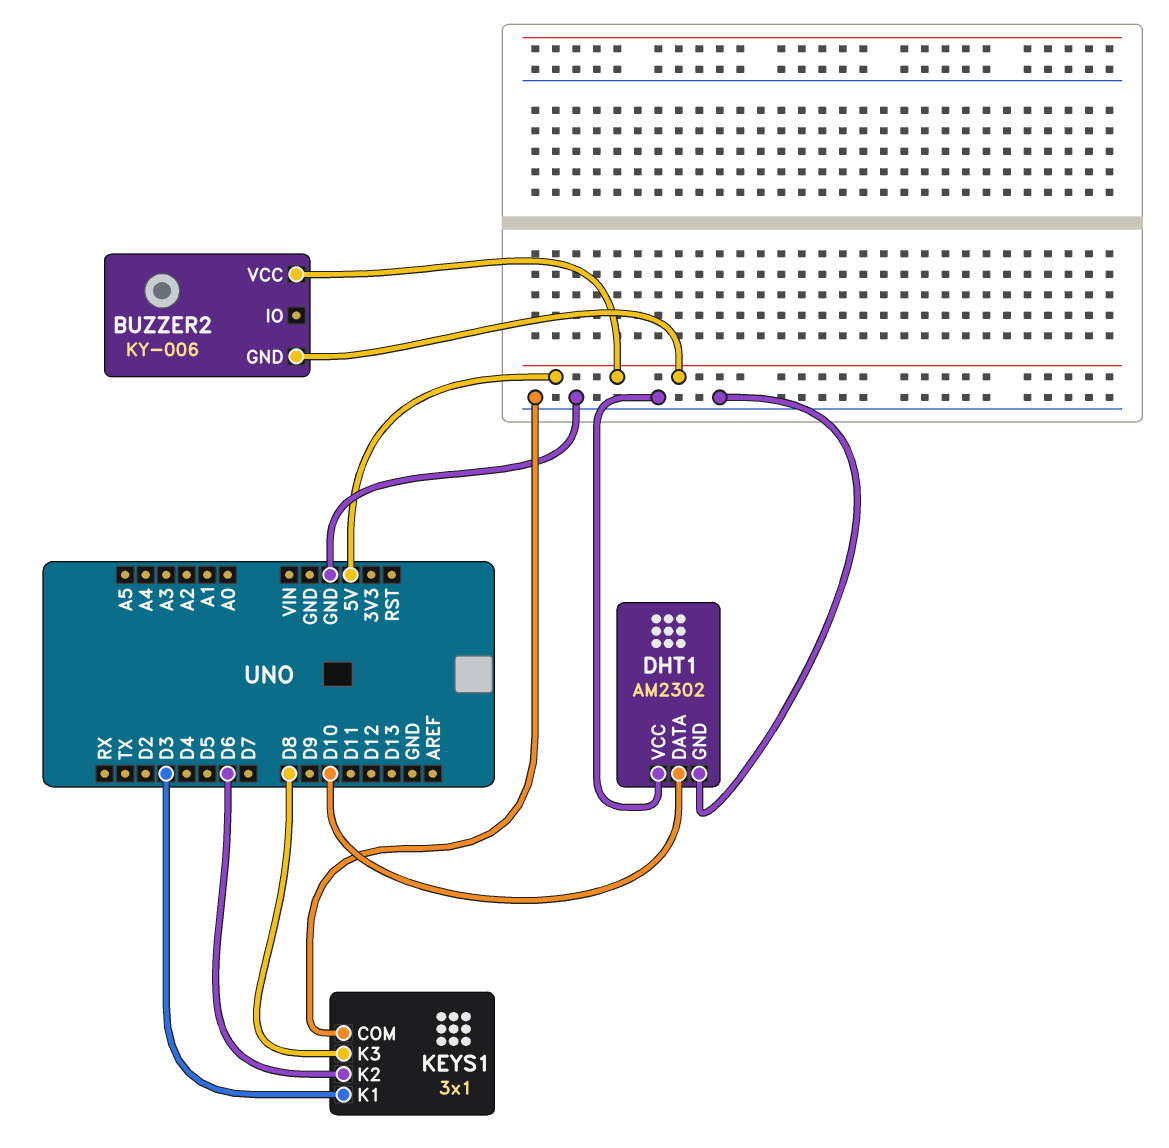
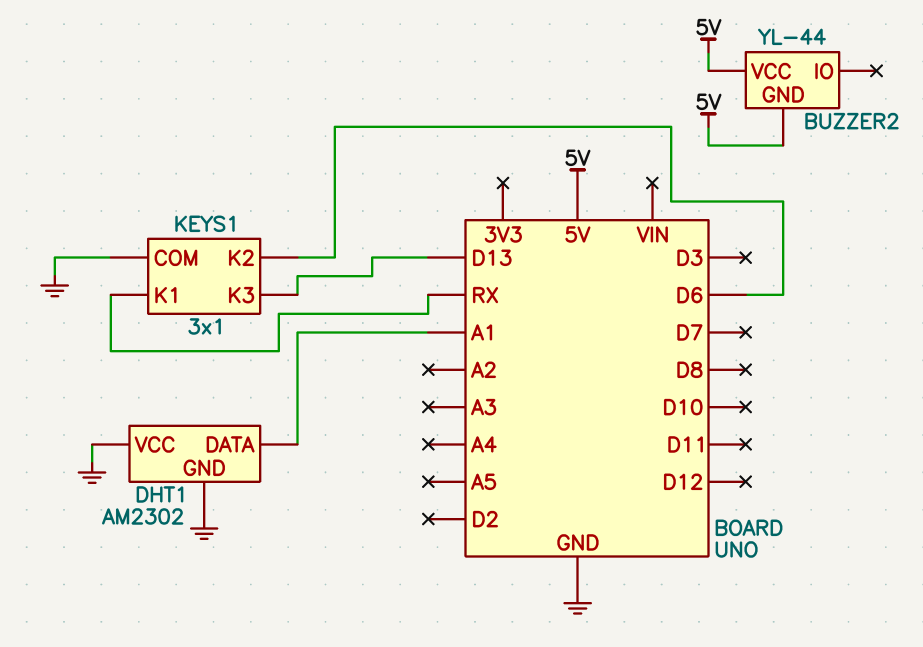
BUZZER2: KY-006 -> YL-44
DHT1 pin DATA: D10 -> A1
KEYS1 pin K1: D3 -> RX
KEYS1 pin K3: D8 -> D13

